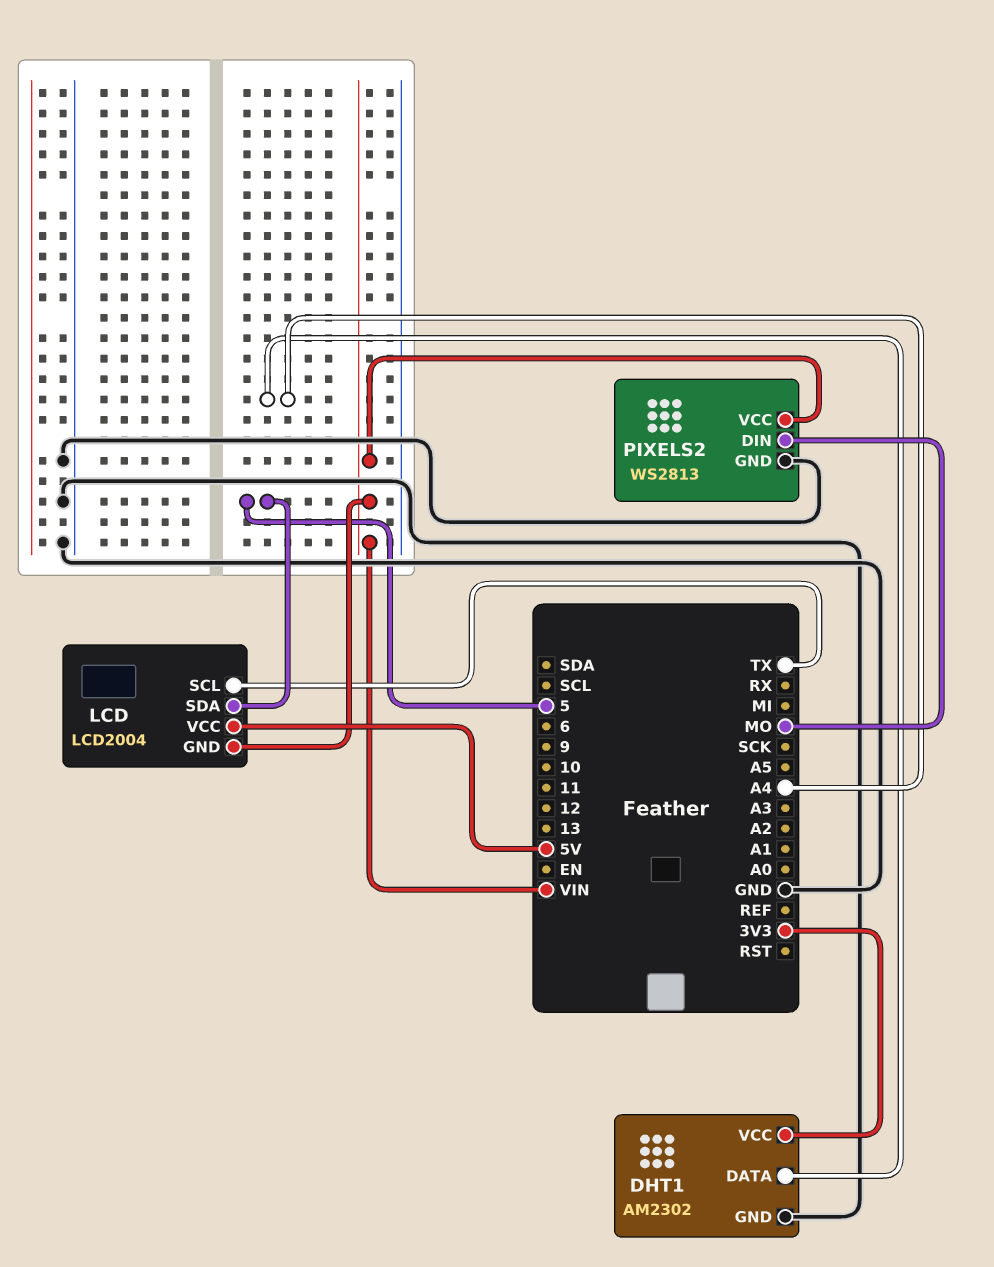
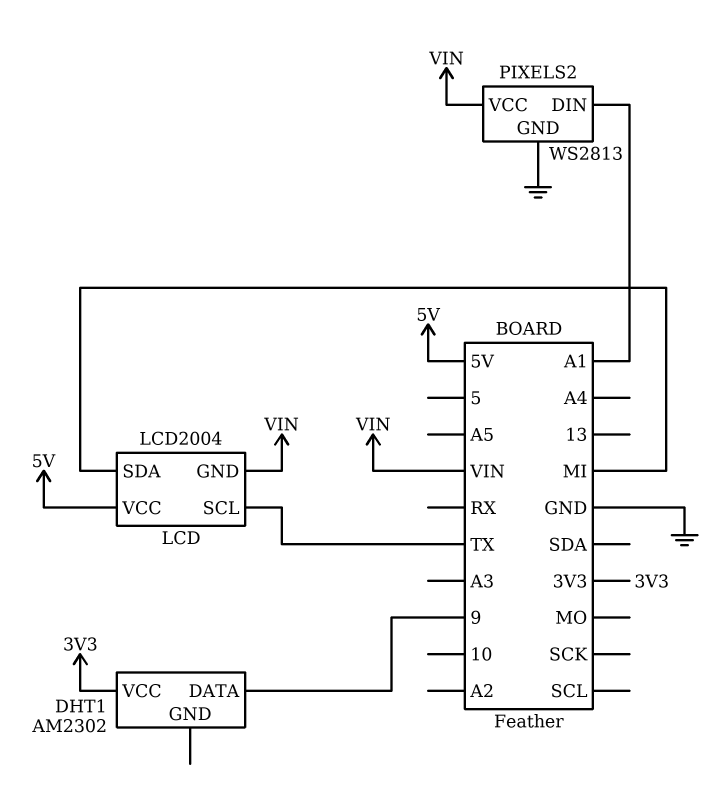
DHT1 pin DATA: A4 -> 9
DHT1 pin GND: GND -> none
LCD pin SDA: 5 -> MI
PIXELS2 pin DIN: MO -> A1

